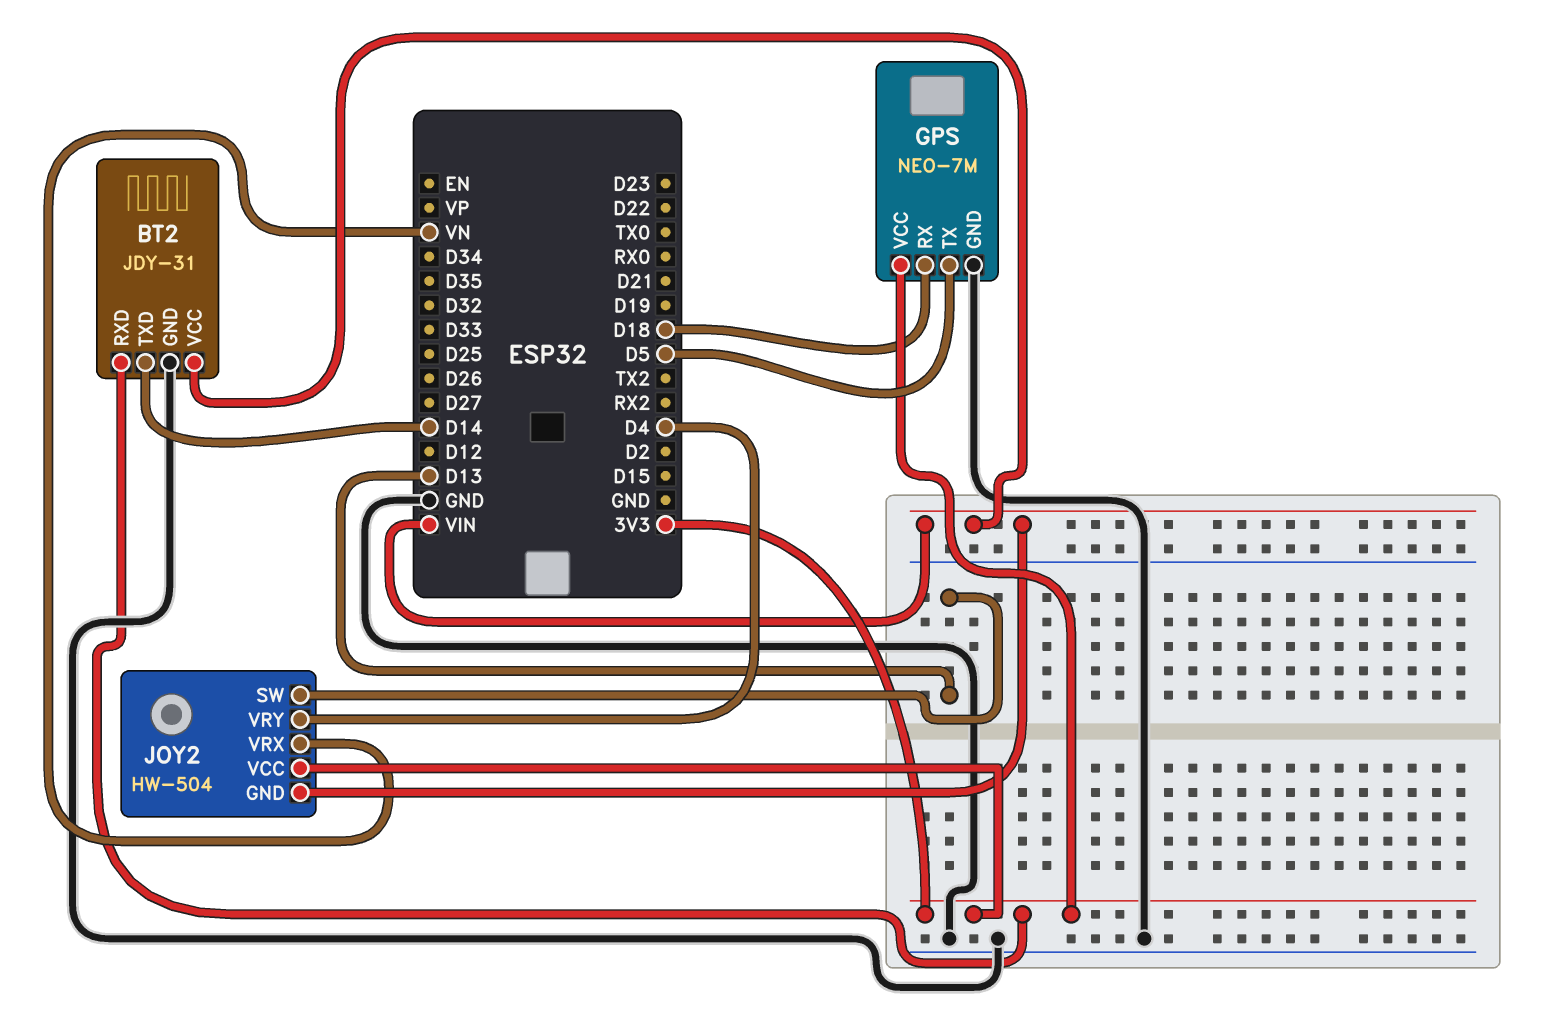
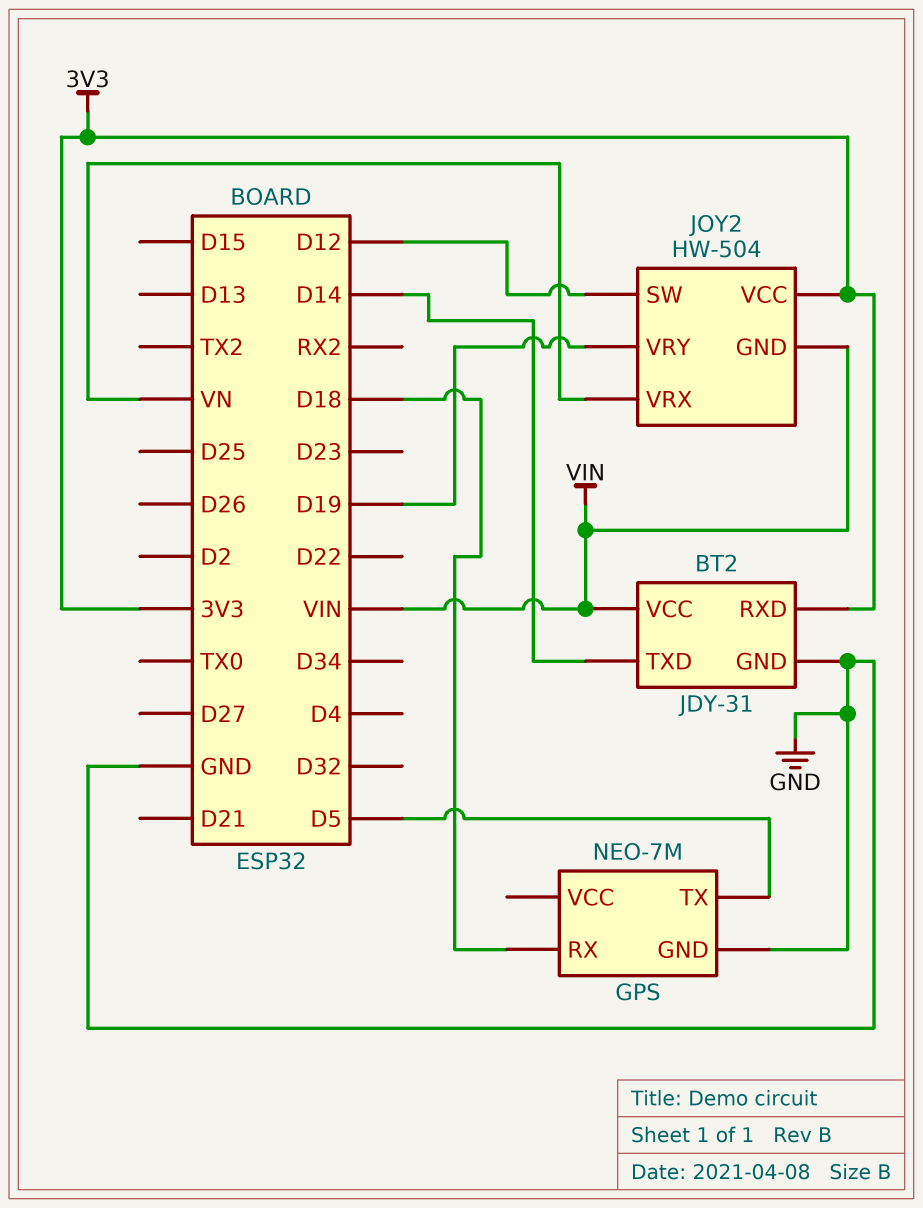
GPS pin VCC: 3V3 -> none
JOY2 pin SW: D13 -> D12
JOY2 pin VRY: D4 -> D19

